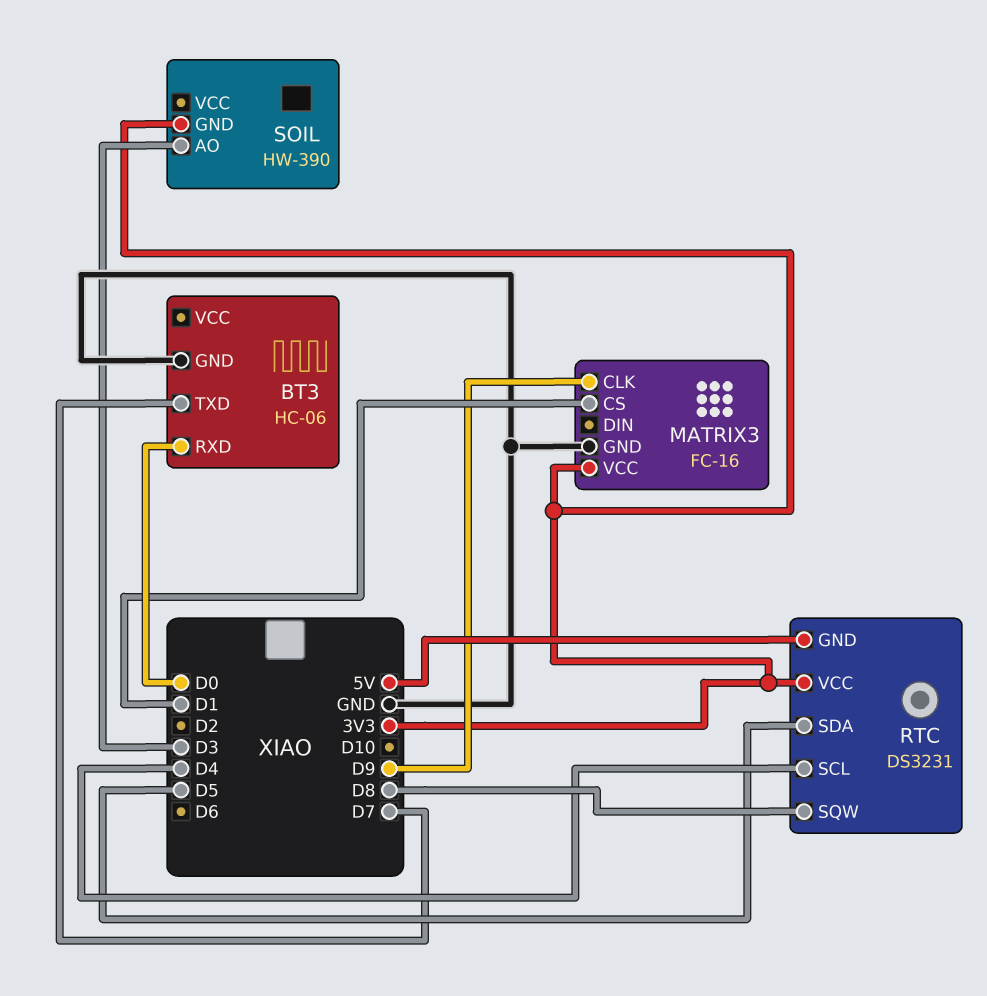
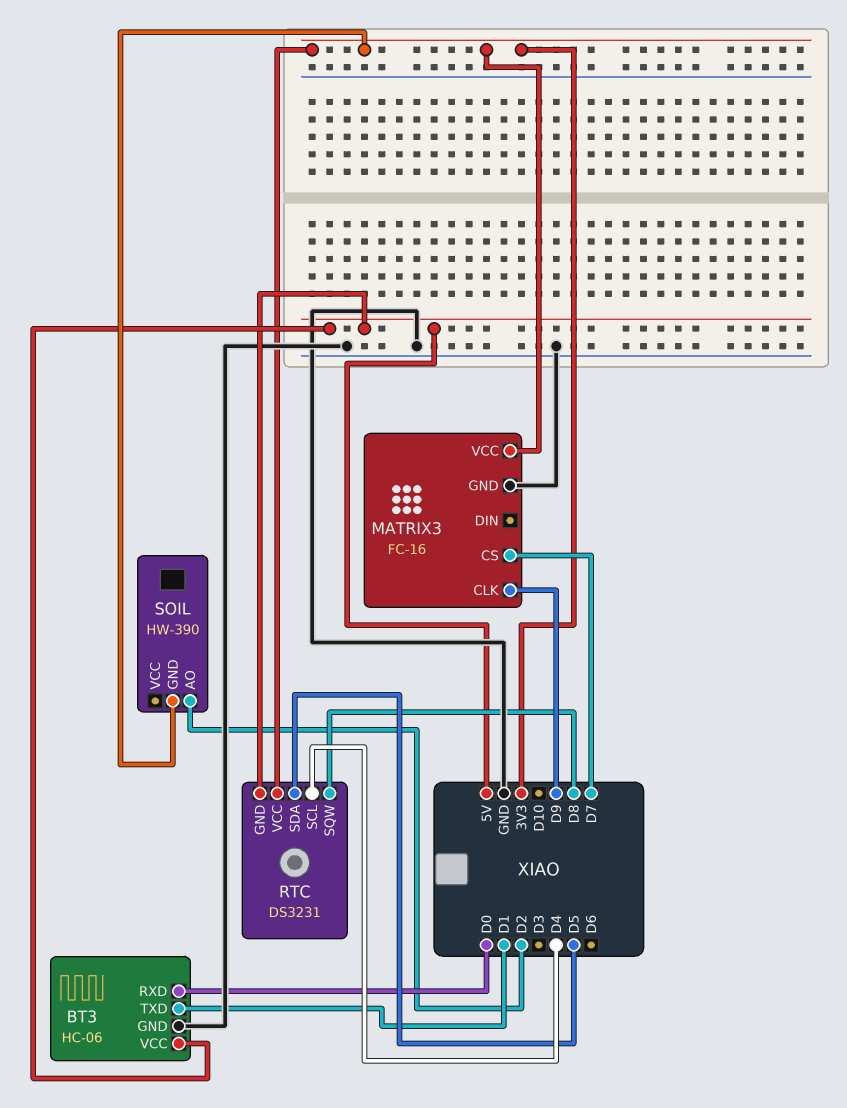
BT3 pin TXD: D7 -> D1
BT3 pin VCC: none -> 5V
MATRIX3 pin CS: D1 -> D7
SOIL pin AO: D3 -> D2

